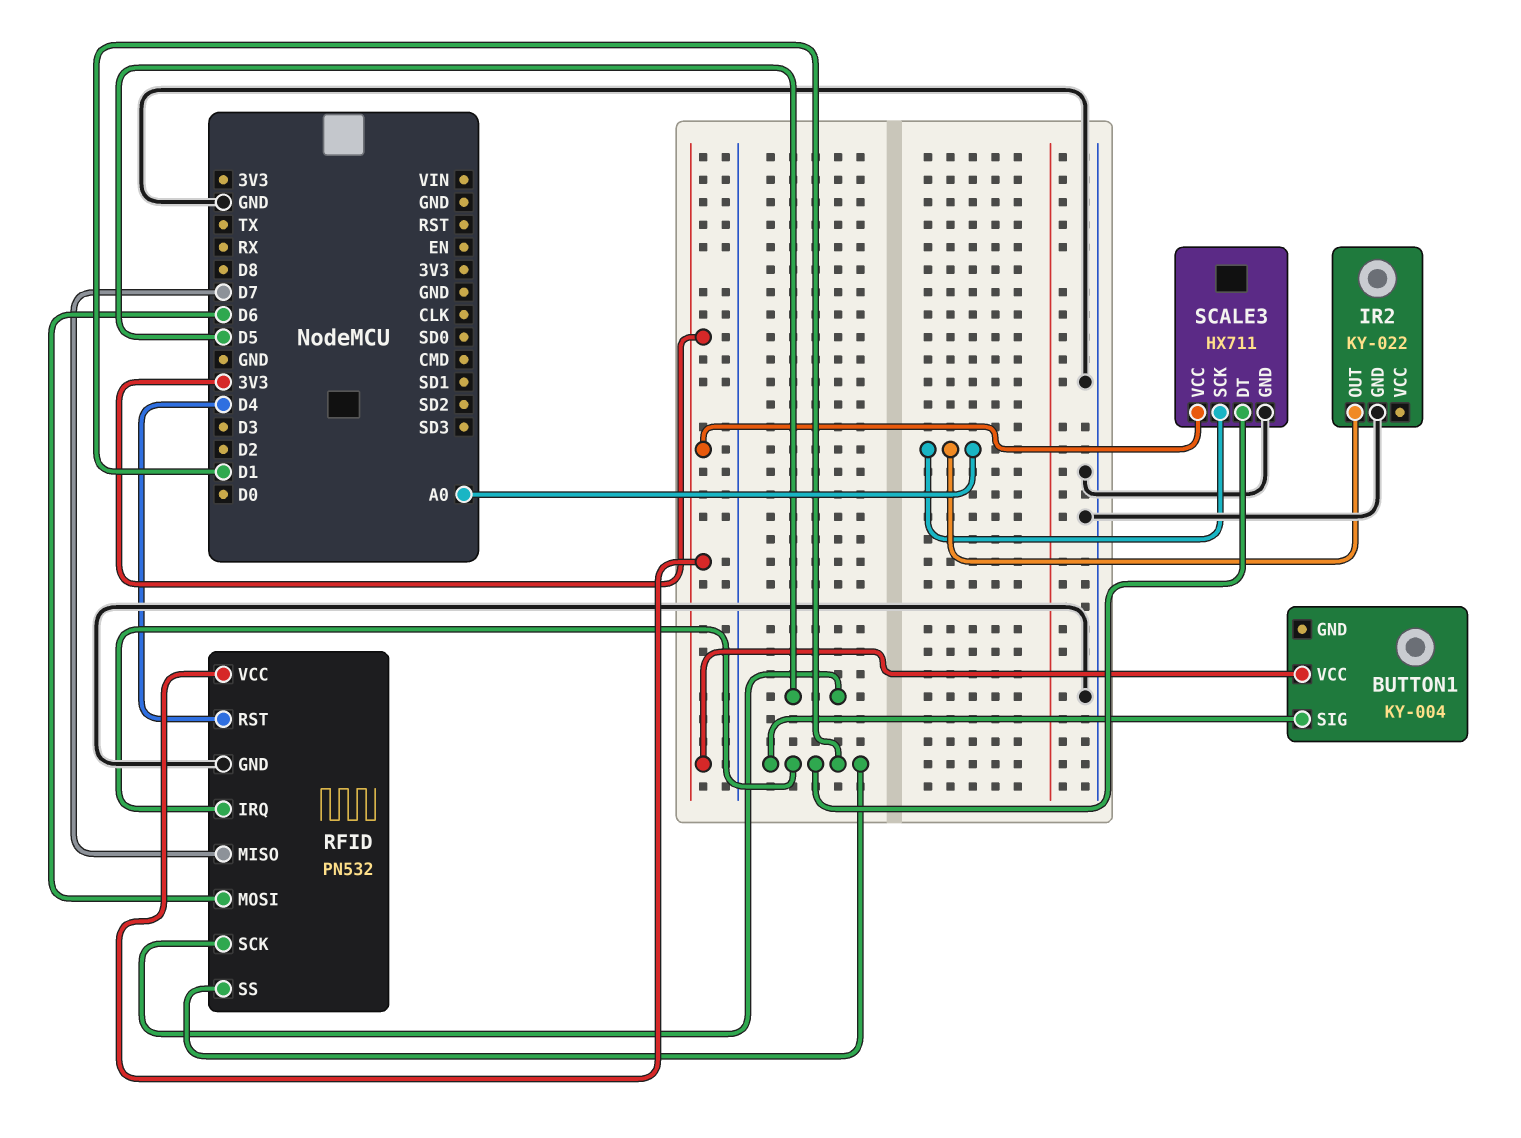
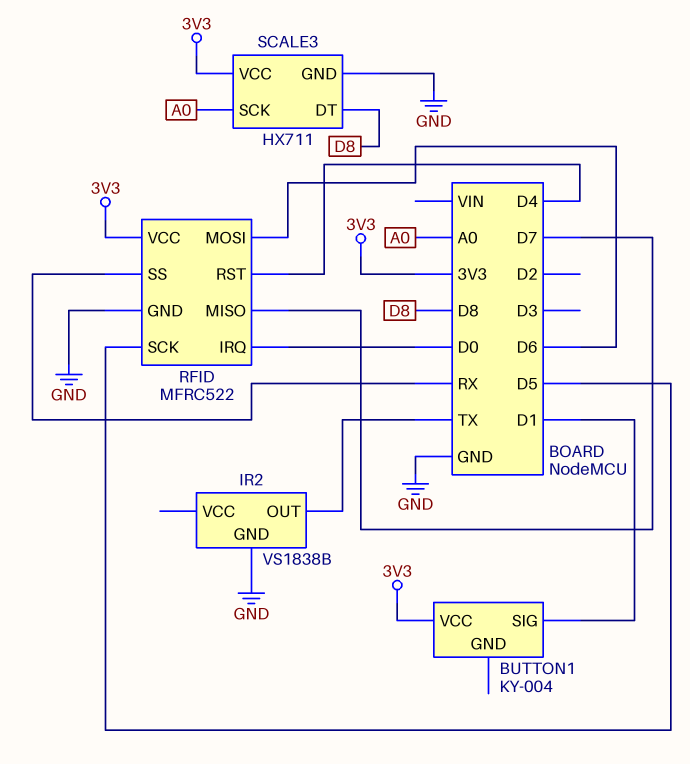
IR2: KY-022 -> VS1838B
IR2 pin OUT: A0 -> TX
RFID: PN532 -> MFRC522
RFID pin IRQ: D1 -> D0
RFID pin SS: D1 -> RX
SCALE3 pin DT: D1 -> D8

